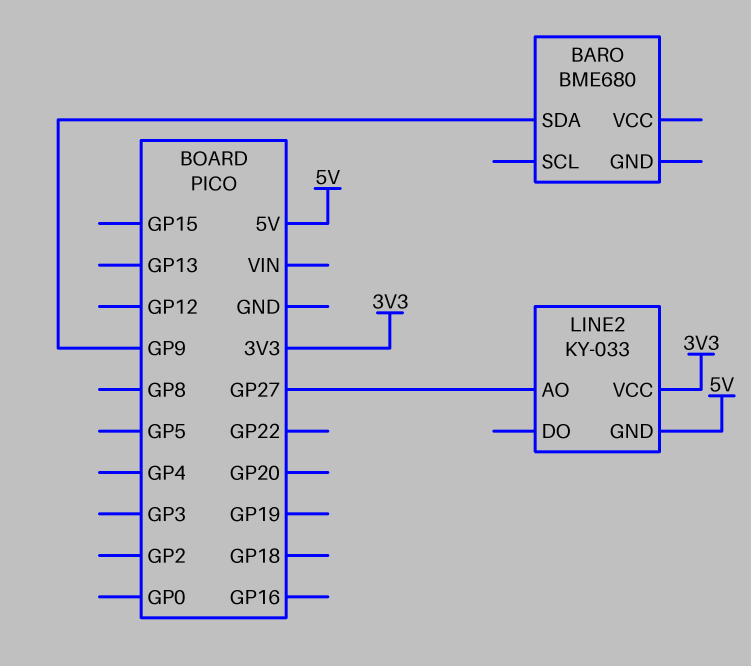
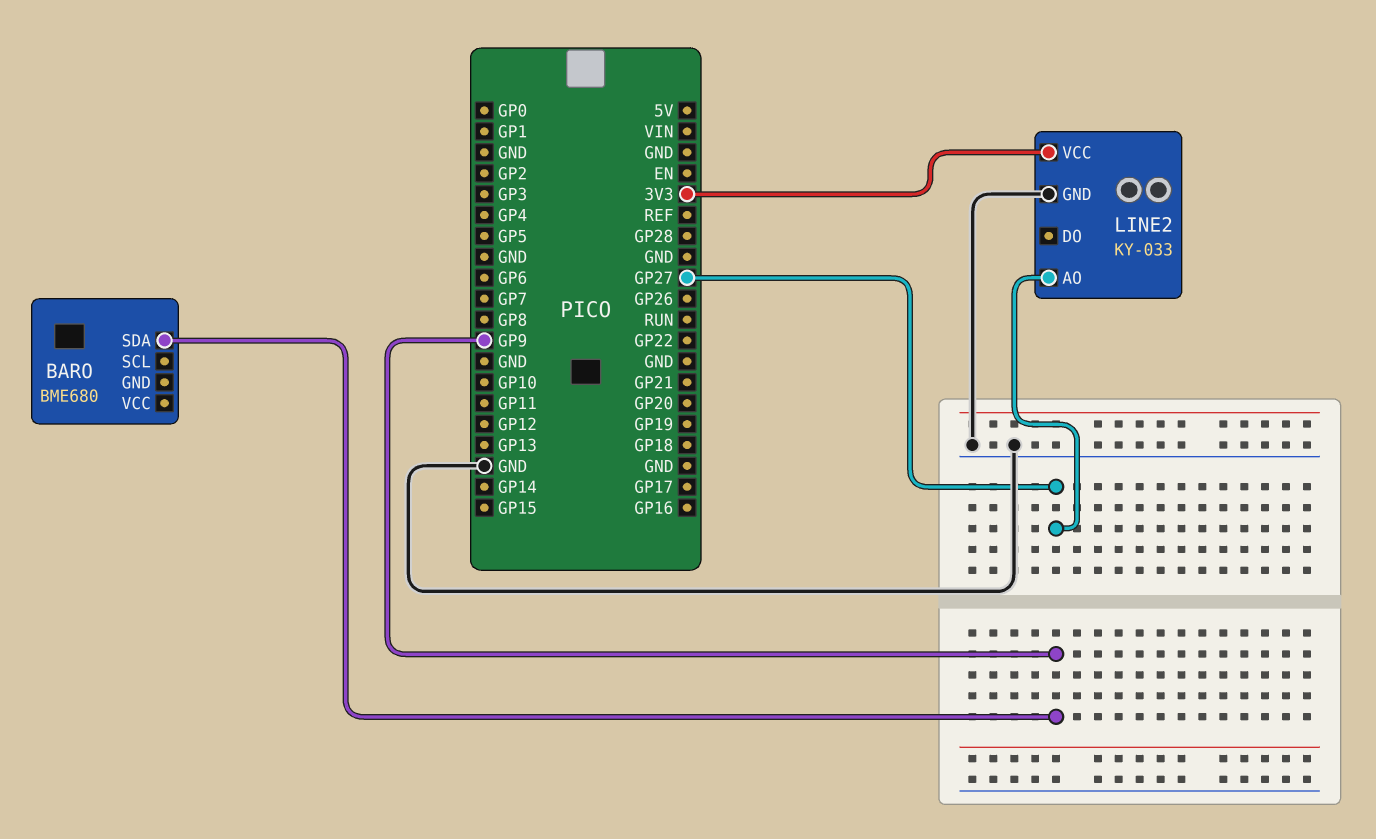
LINE2 pin GND: 5V -> GND

